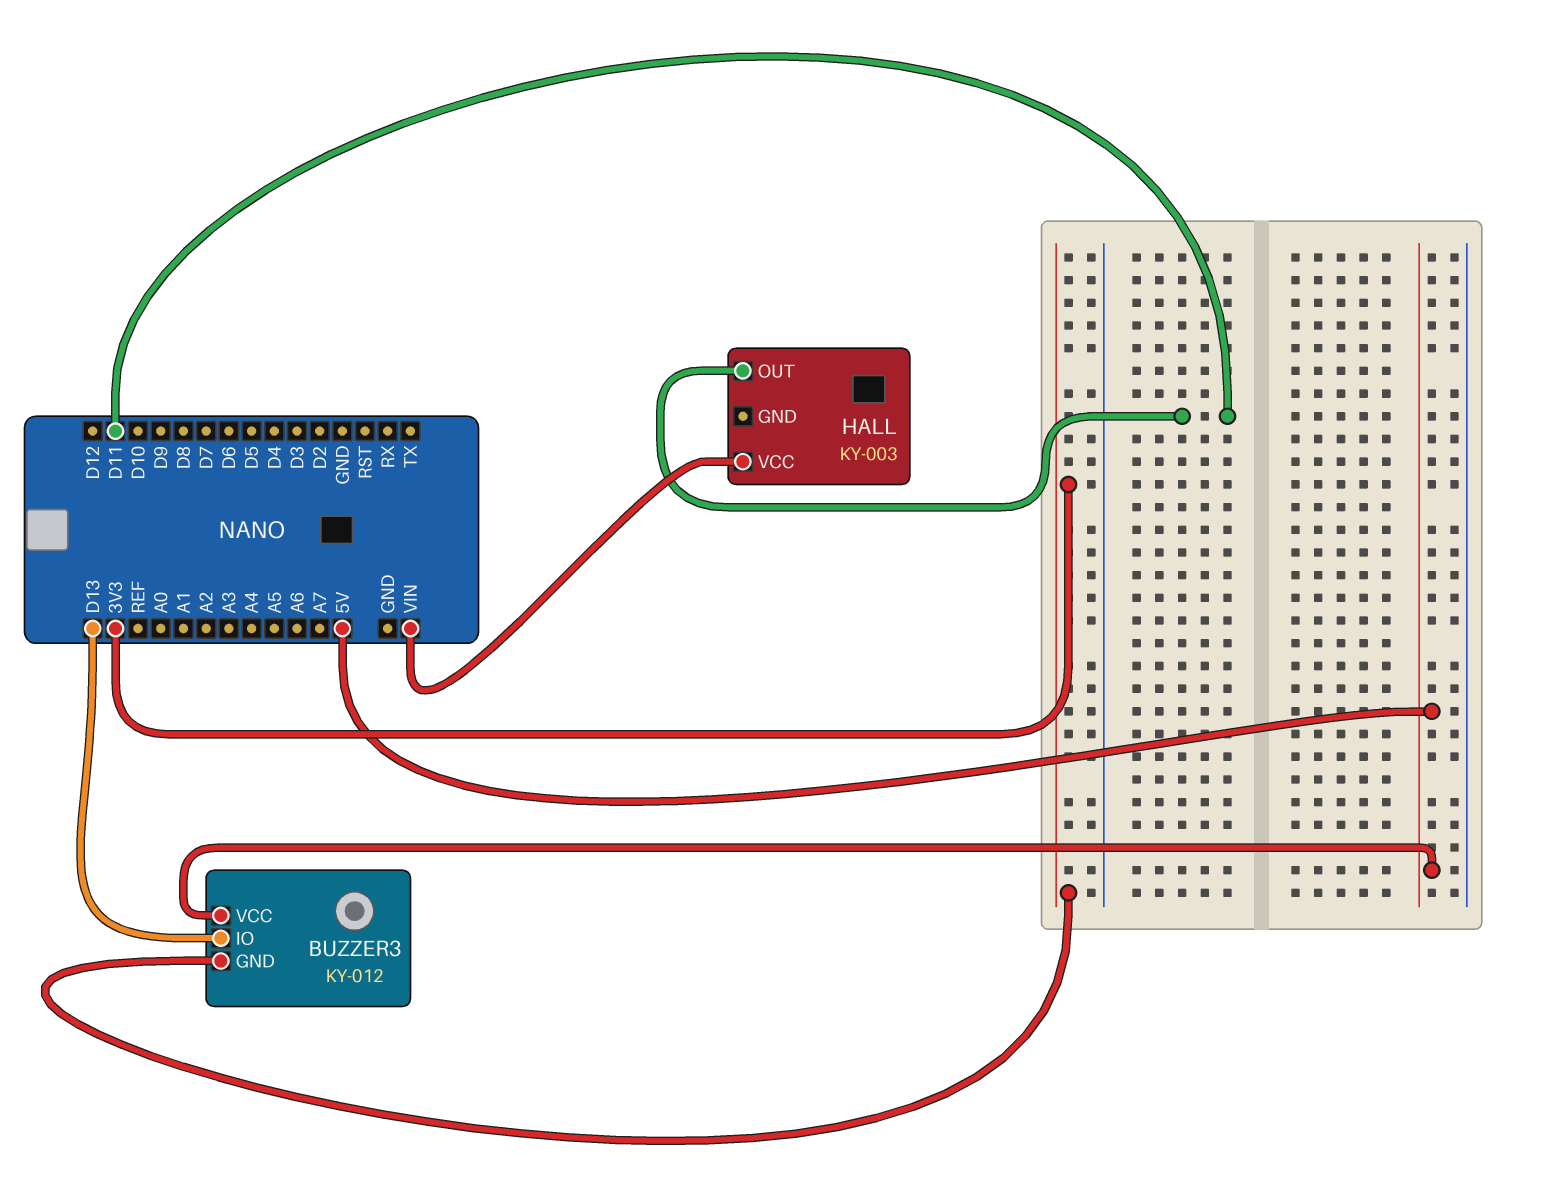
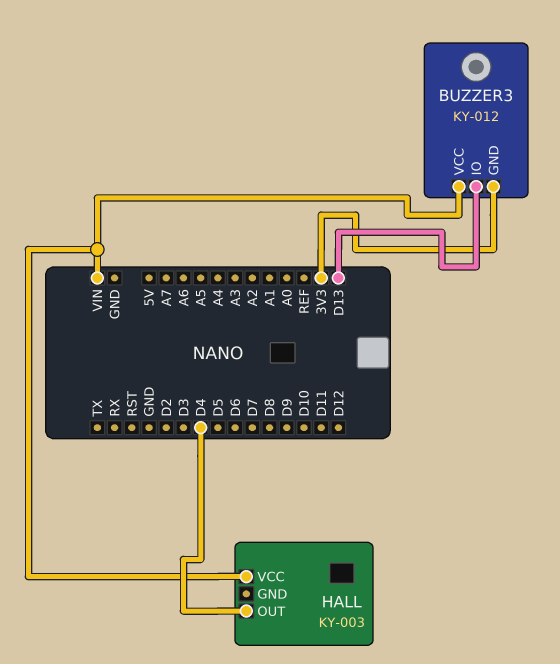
BUZZER3 pin VCC: 5V -> VIN
HALL pin OUT: D11 -> D4

